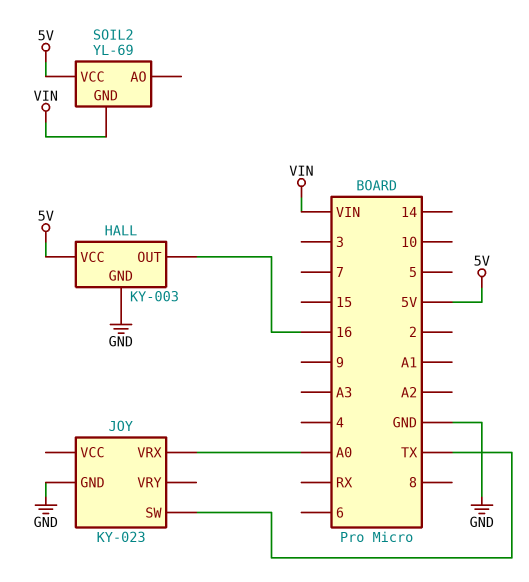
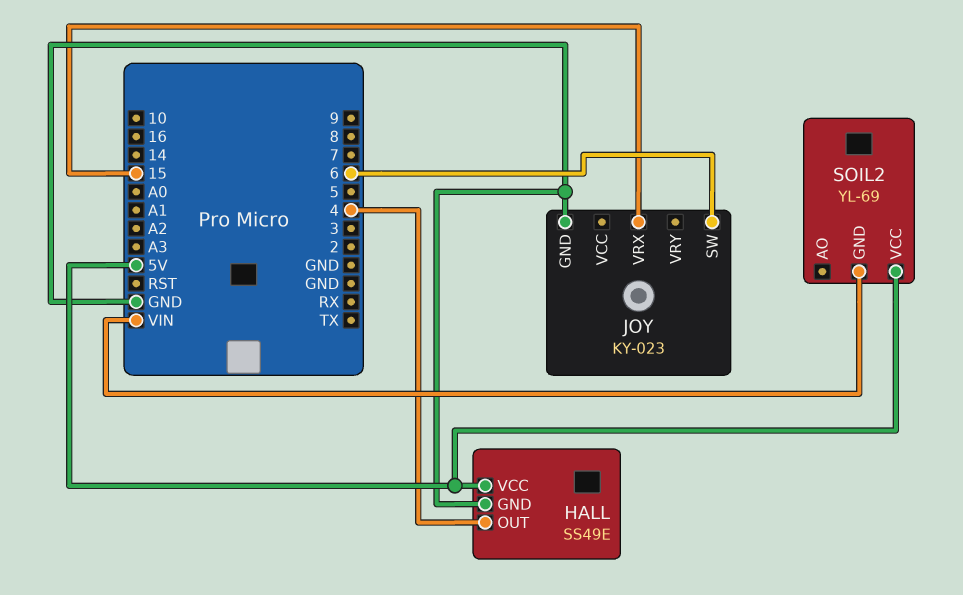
HALL: KY-003 -> SS49E
HALL pin OUT: 16 -> 4
JOY pin SW: TX -> 6
JOY pin VRX: A0 -> 15

